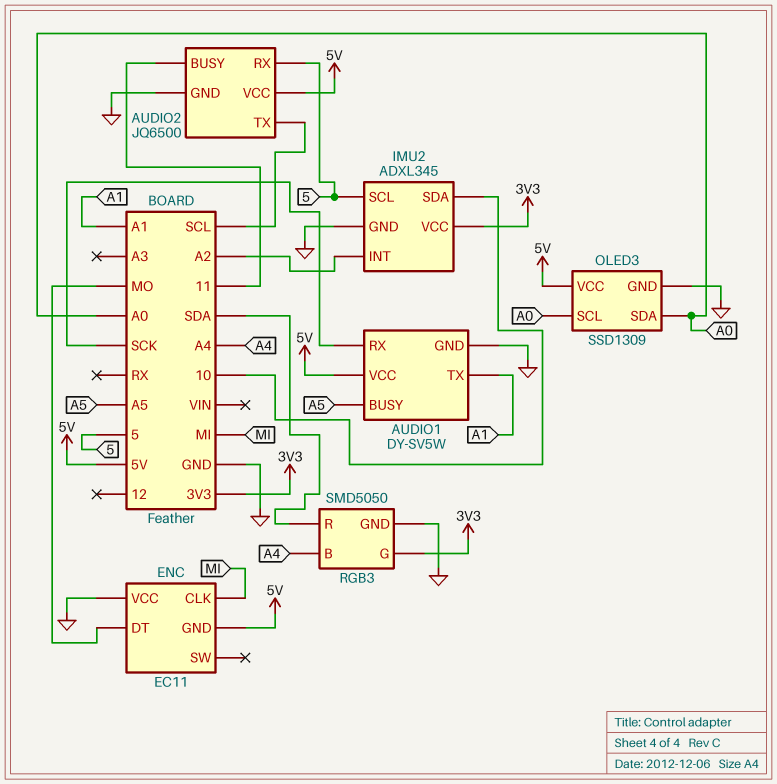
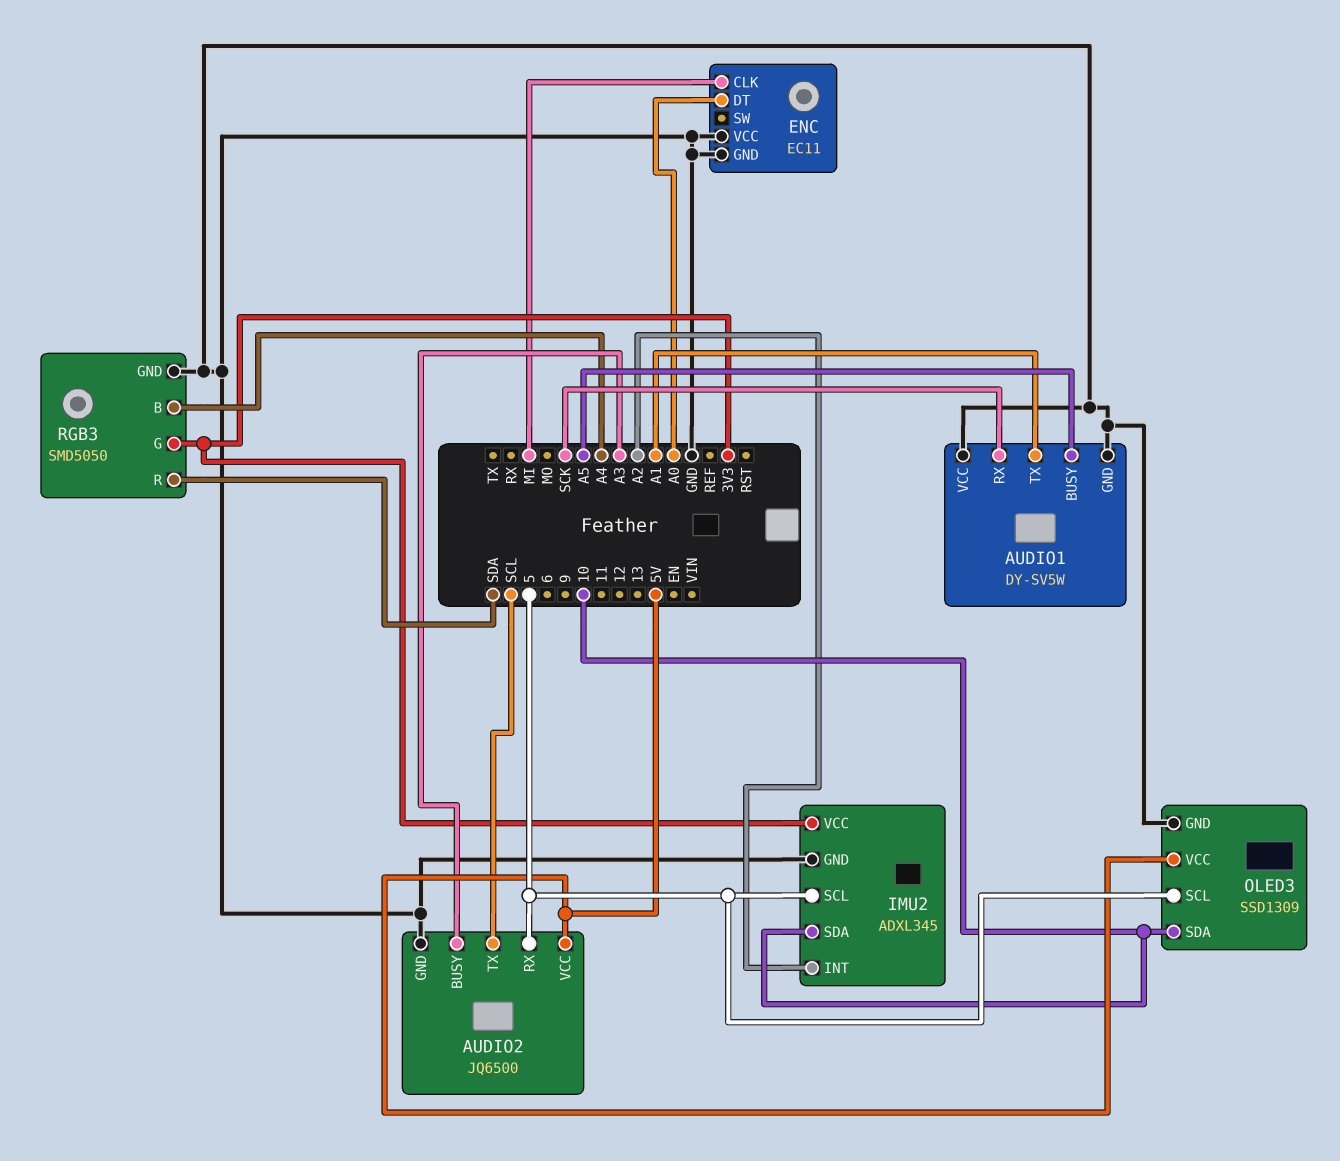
AUDIO1 pin VCC: 5V -> GND
AUDIO2 pin BUSY: 11 -> A3
ENC pin DT: MO -> A0
ENC pin GND: 5V -> GND
OLED3 pin SCL: A0 -> 5
OLED3 pin SDA: A0 -> 10

